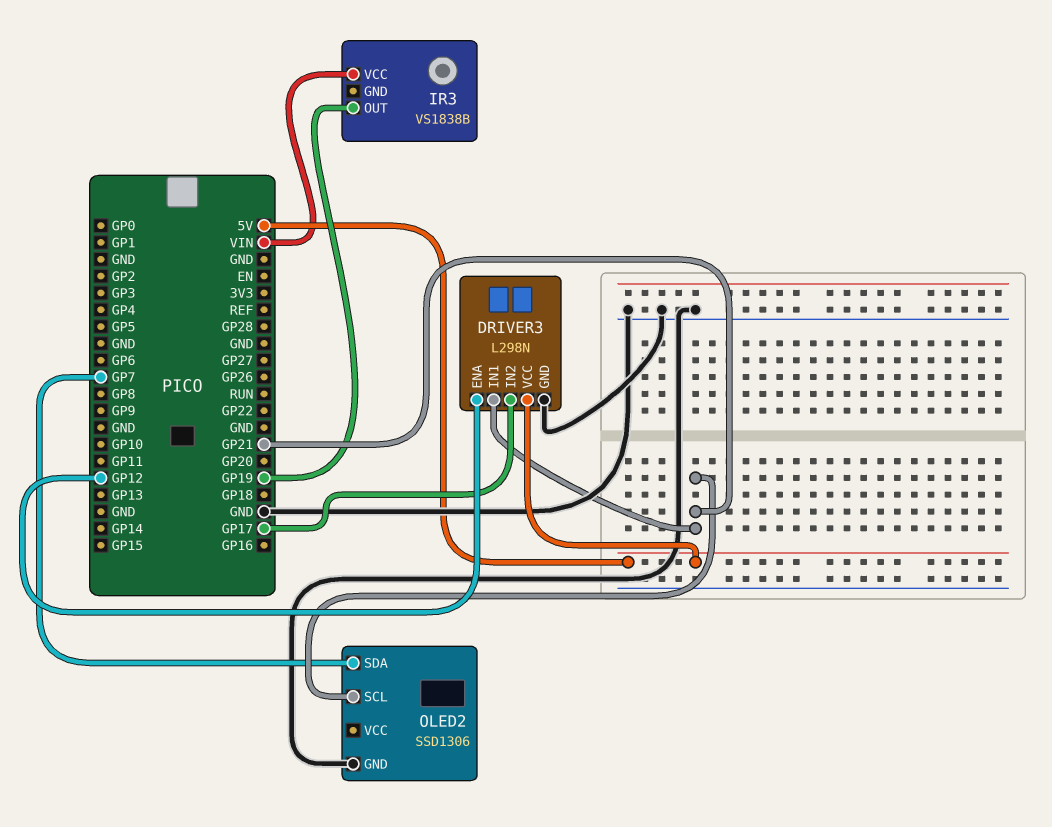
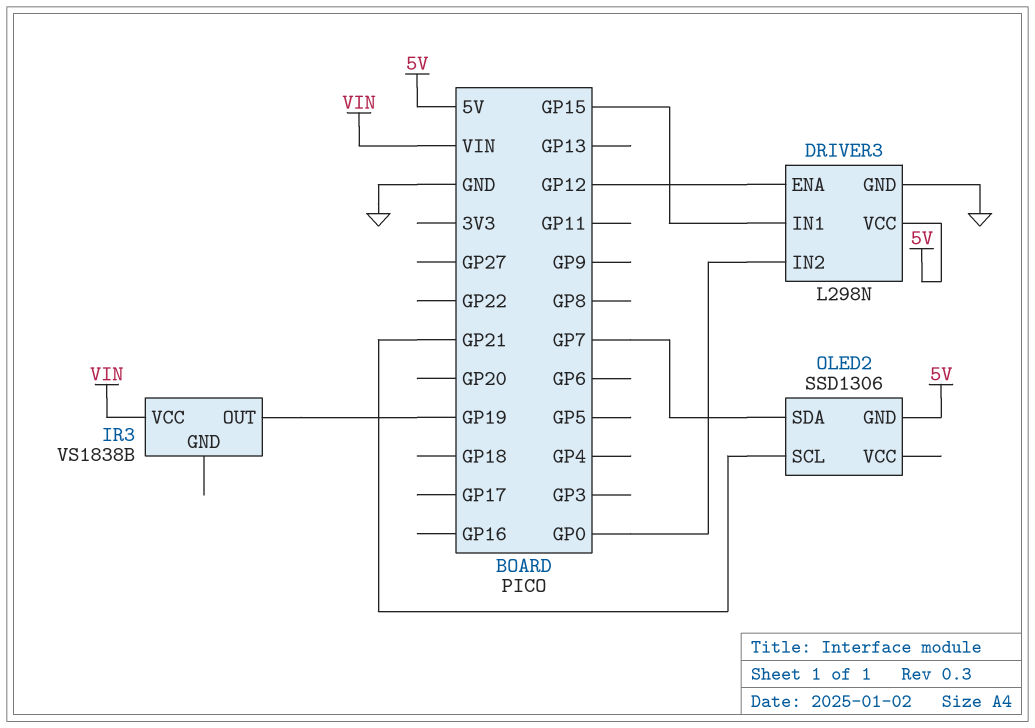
DRIVER3 pin IN1: GP21 -> GP15
DRIVER3 pin IN2: GP17 -> GP0
OLED2 pin GND: GND -> 5V

